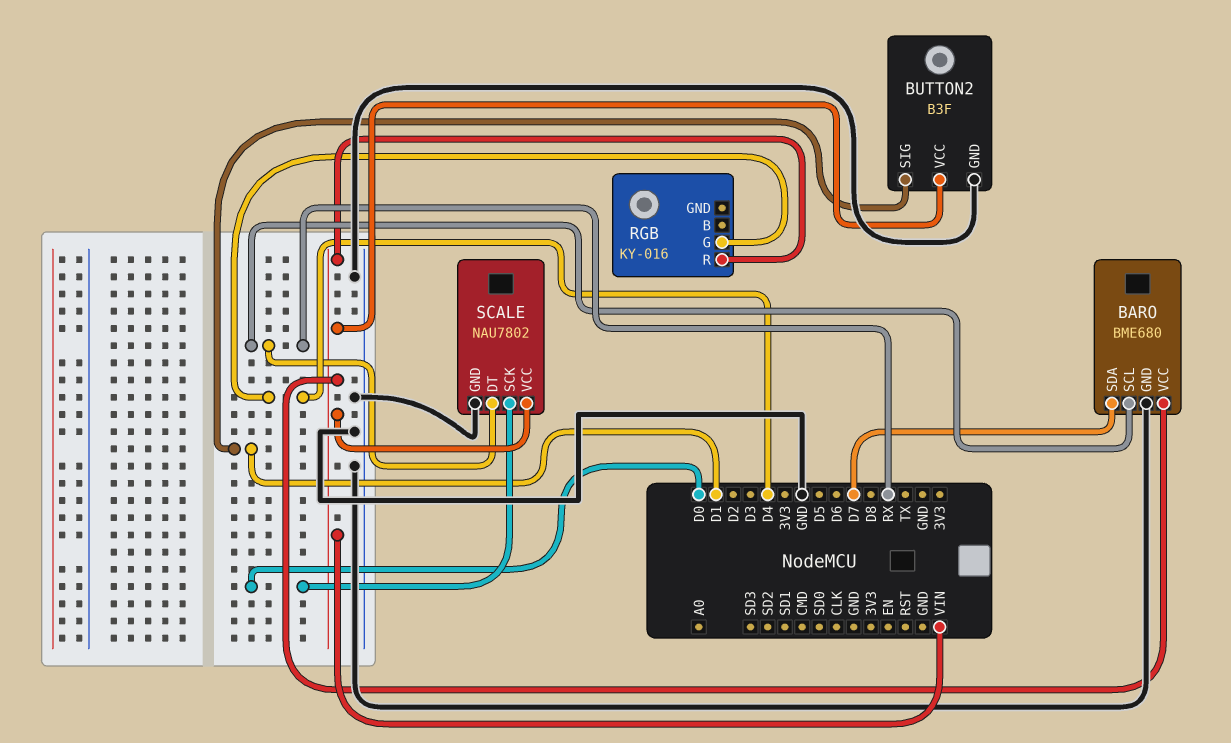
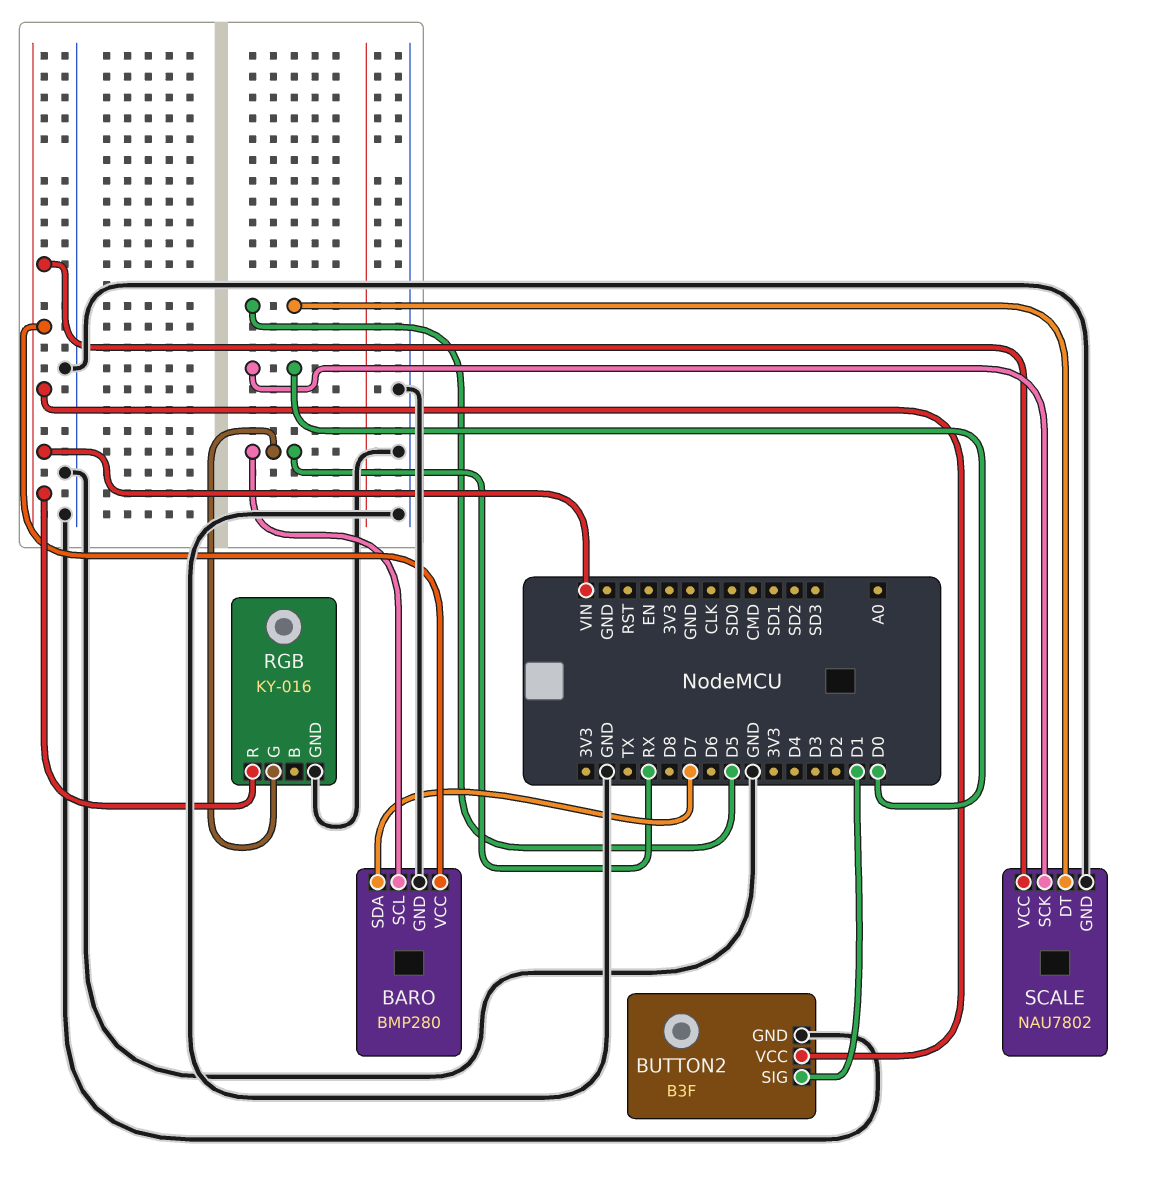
BARO: BME680 -> BMP280
RGB pin G: D4 -> RX
RGB pin GND: none -> GND
SCALE pin DT: RX -> D5

